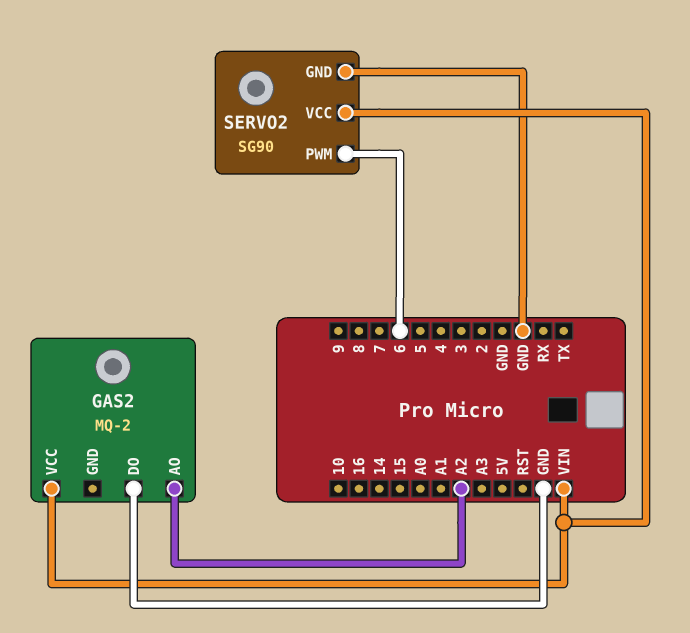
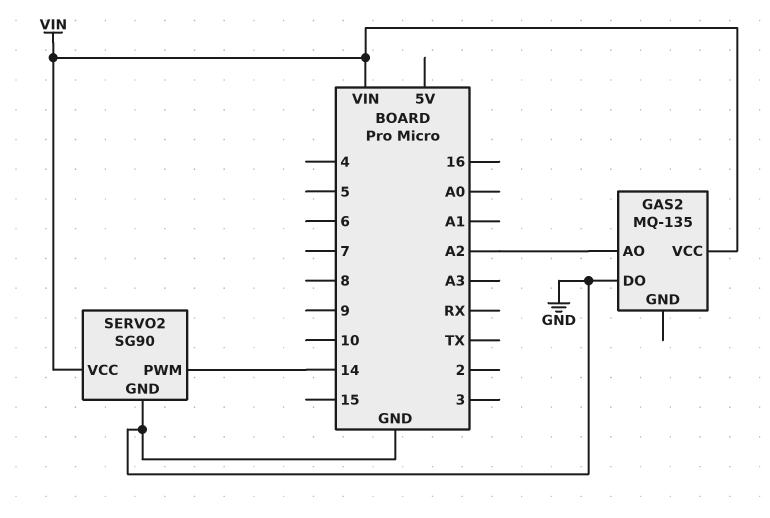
GAS2: MQ-2 -> MQ-135
SERVO2 pin PWM: 6 -> 14

